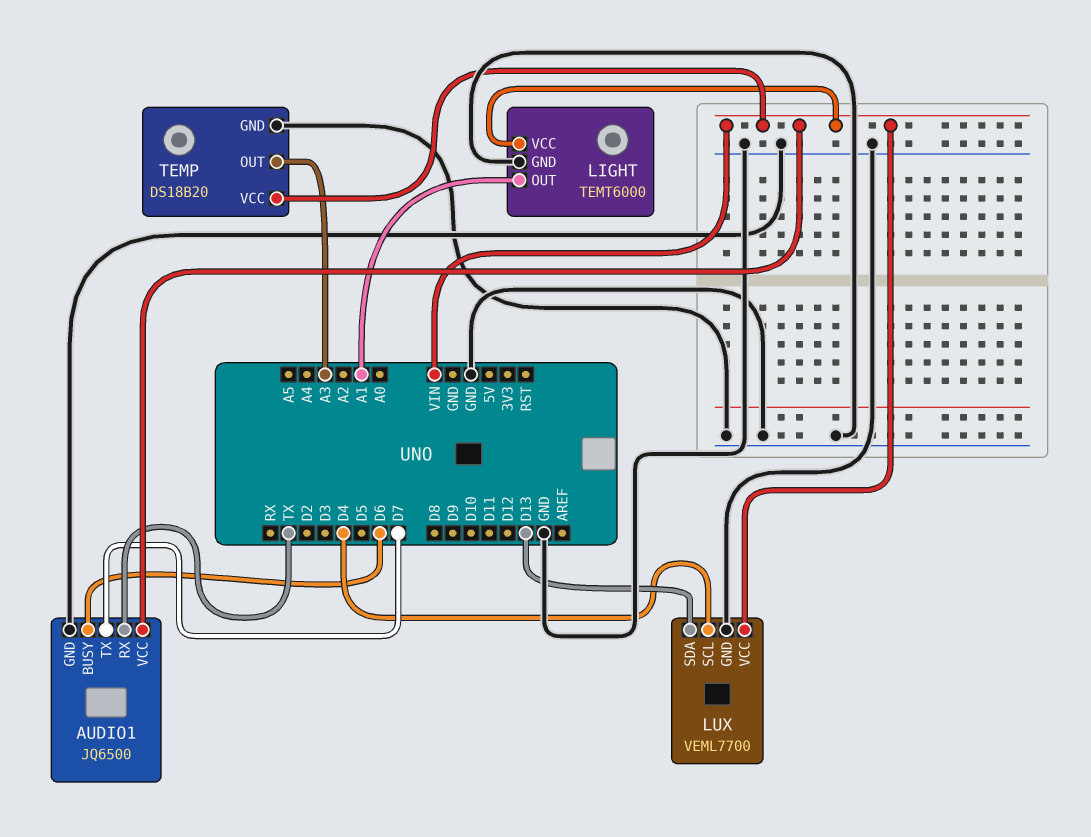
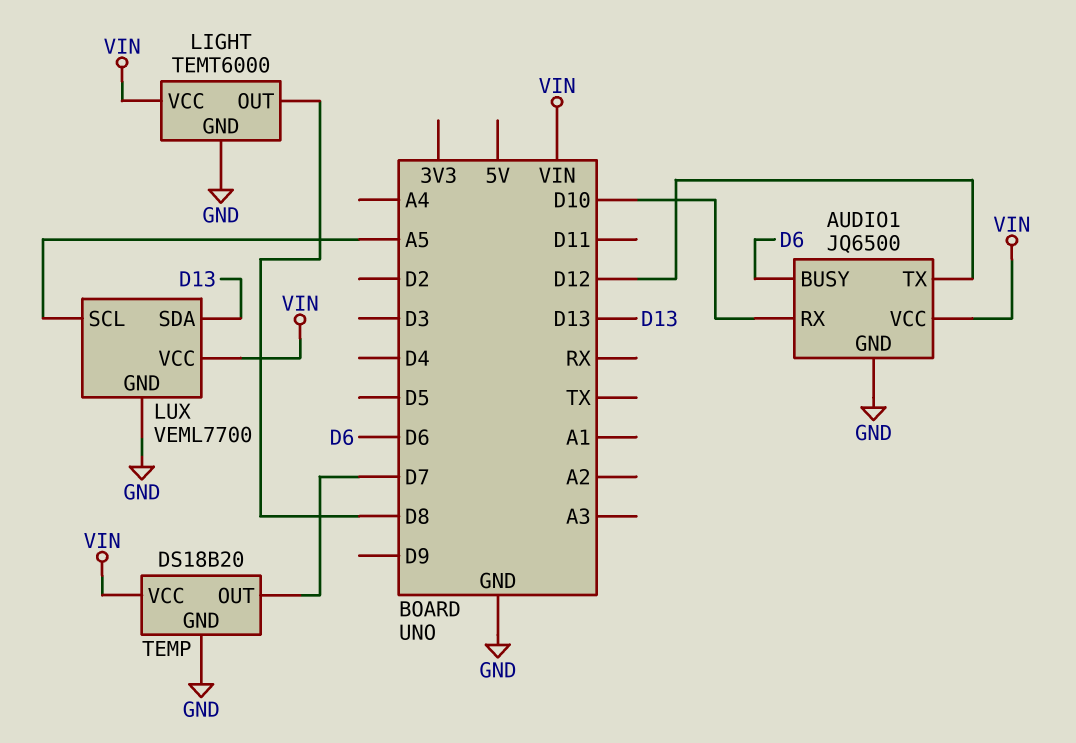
AUDIO1 pin RX: TX -> D10
AUDIO1 pin TX: D7 -> D12
LIGHT pin OUT: A1 -> D8
LUX pin SCL: D4 -> A5
TEMP pin OUT: A3 -> D7

